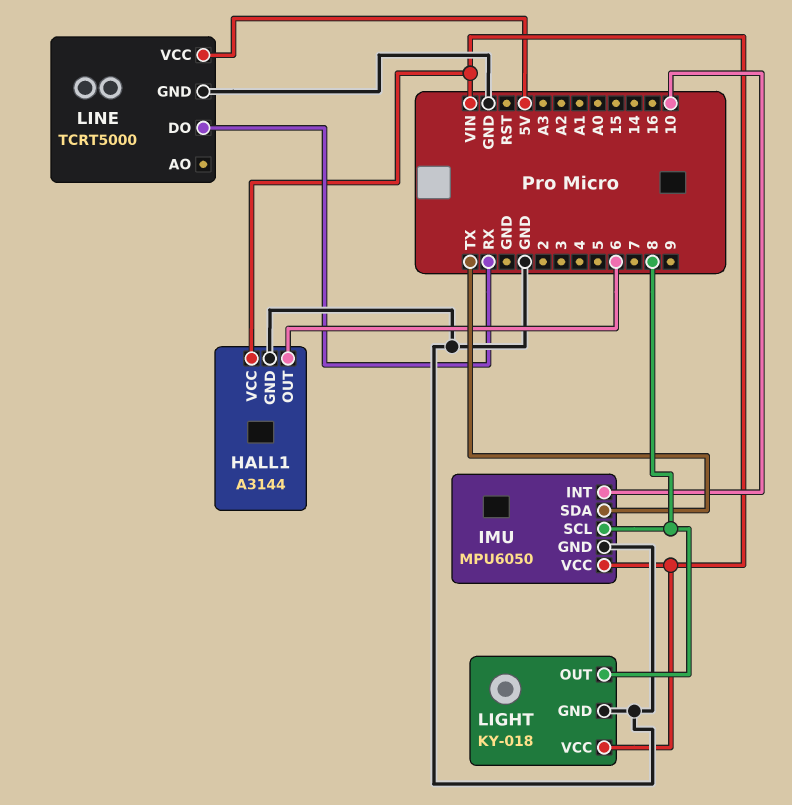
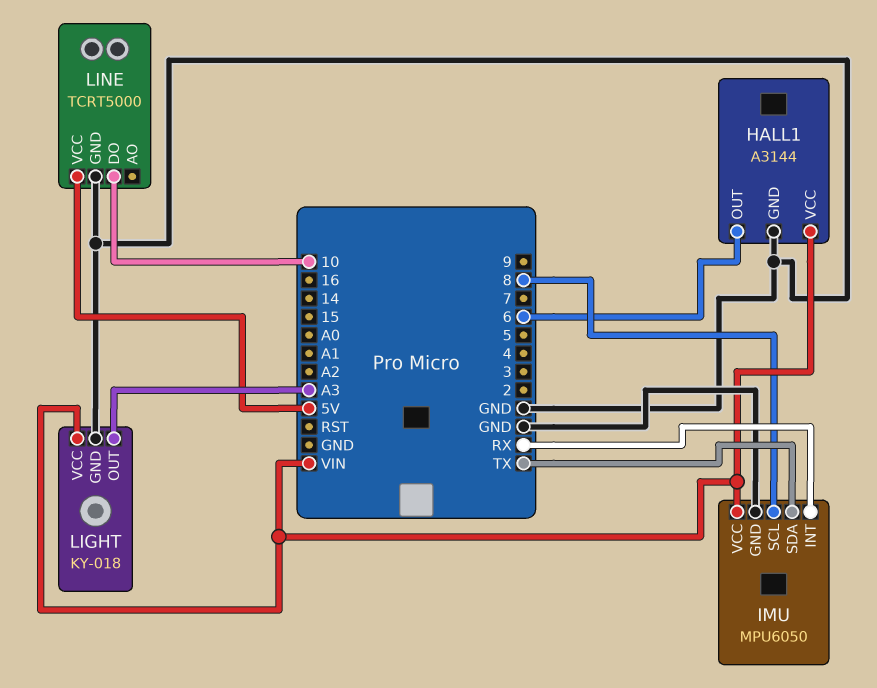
IMU pin INT: 10 -> RX
LIGHT pin OUT: 8 -> A3
LINE pin DO: RX -> 10

